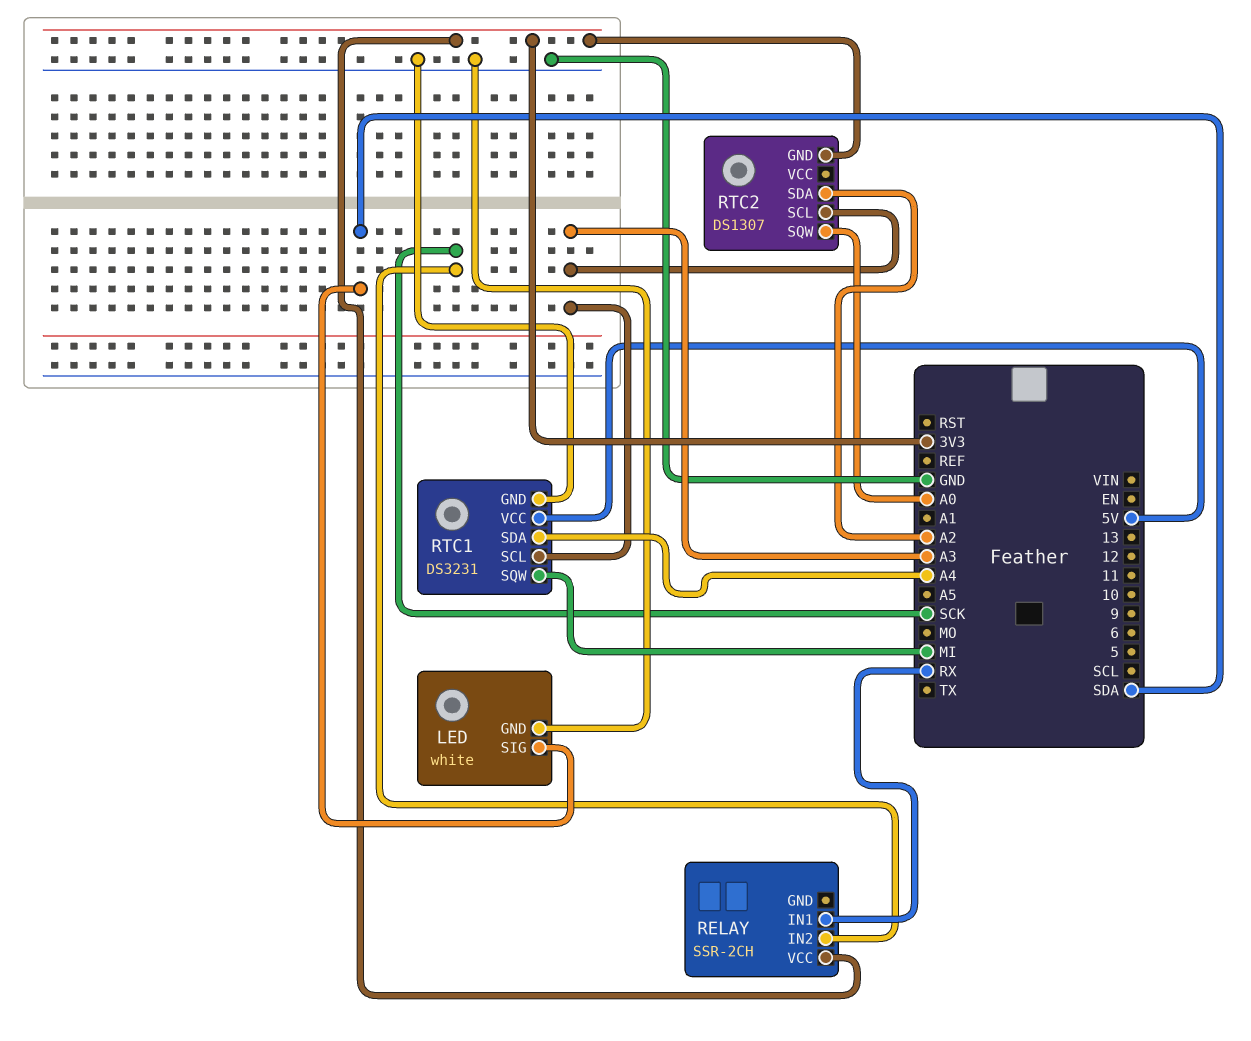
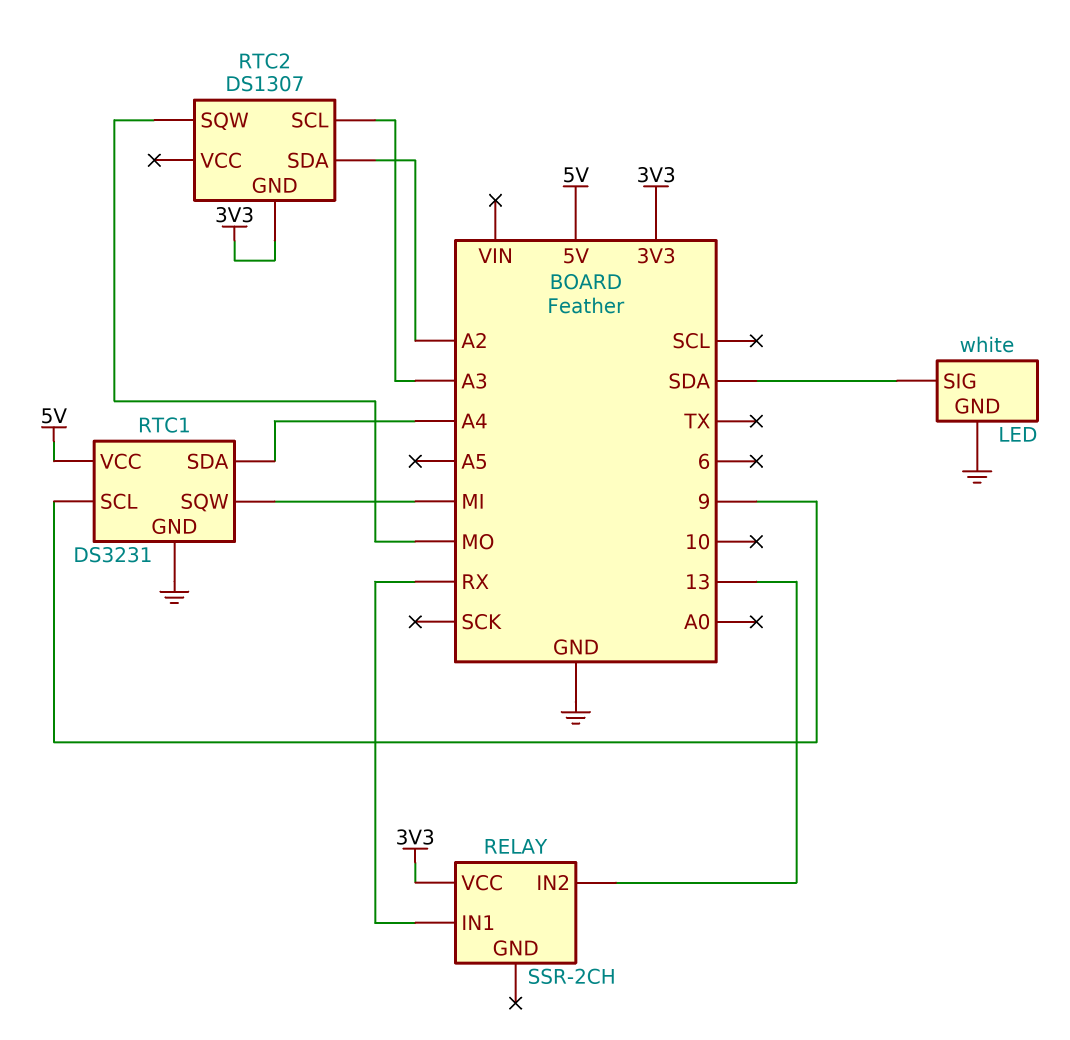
RELAY pin IN2: SCK -> 13
RTC1 pin SCL: A3 -> 9
RTC2 pin SQW: A0 -> MO

